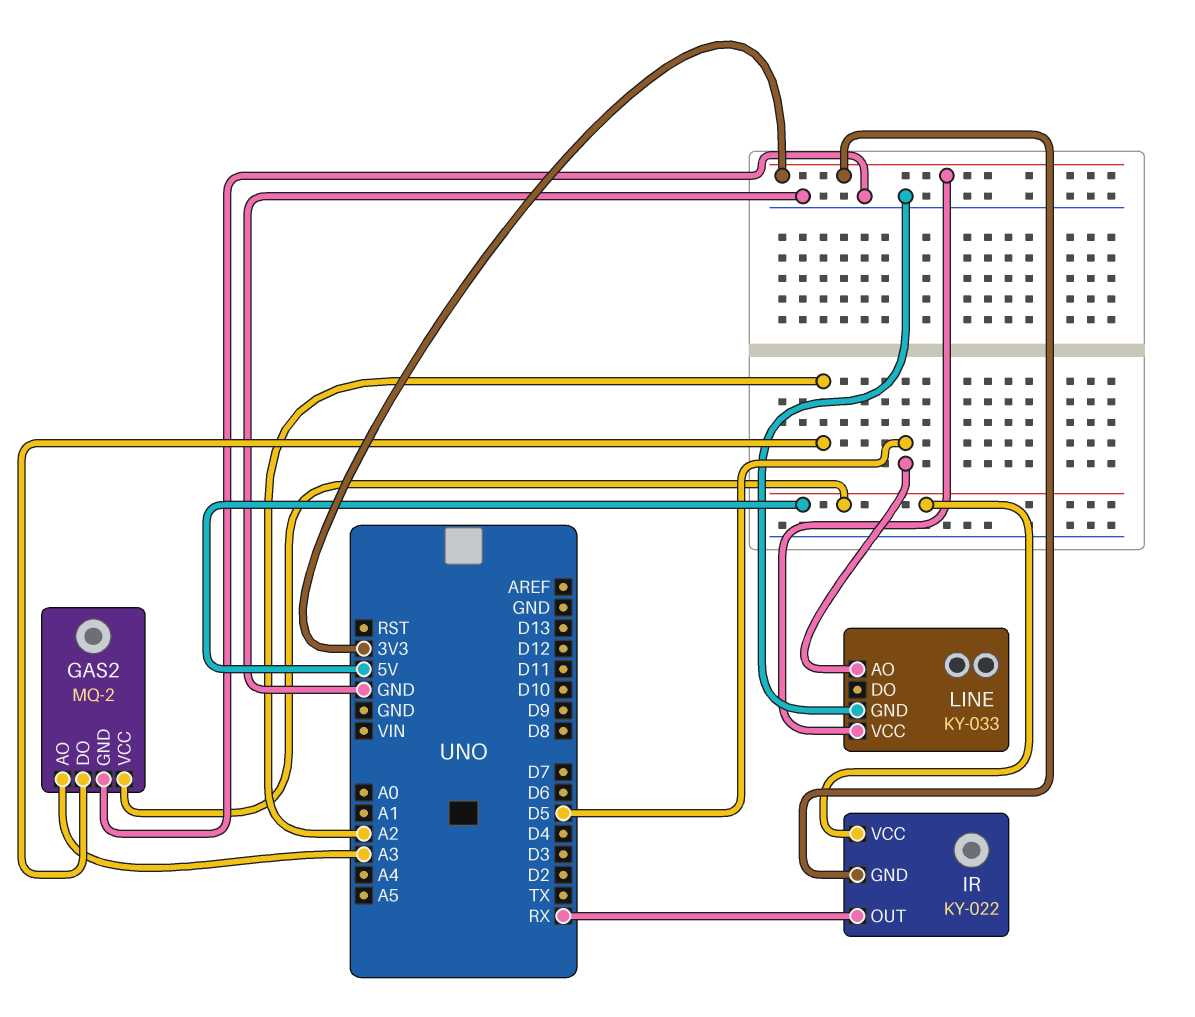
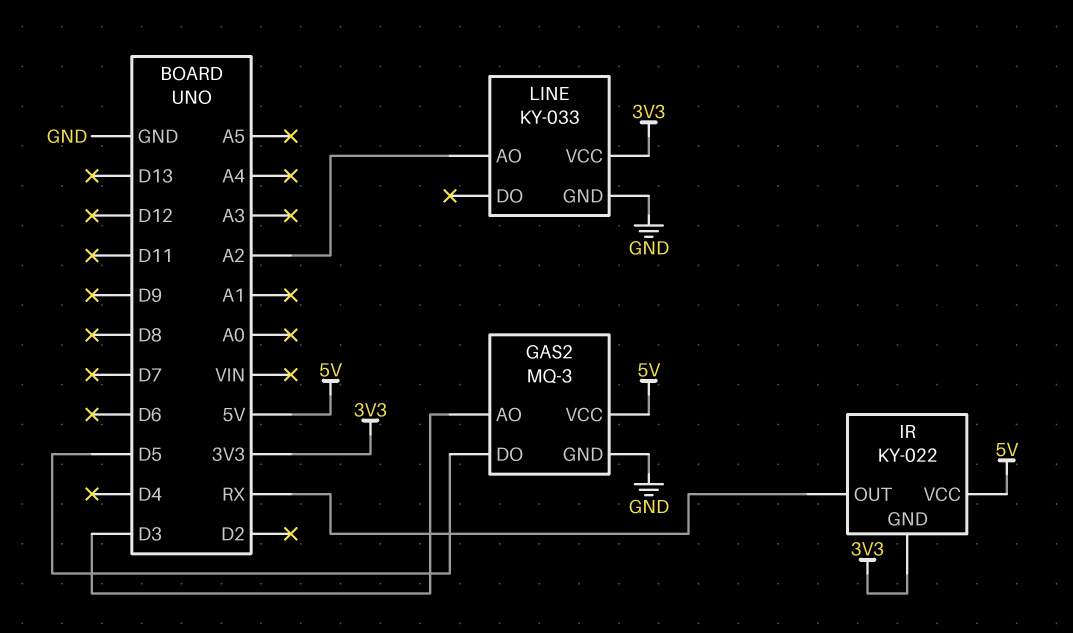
GAS2: MQ-2 -> MQ-3
GAS2 pin AO: A3 -> D3
GAS2 pin DO: A2 -> D5
LINE pin AO: D5 -> A2

